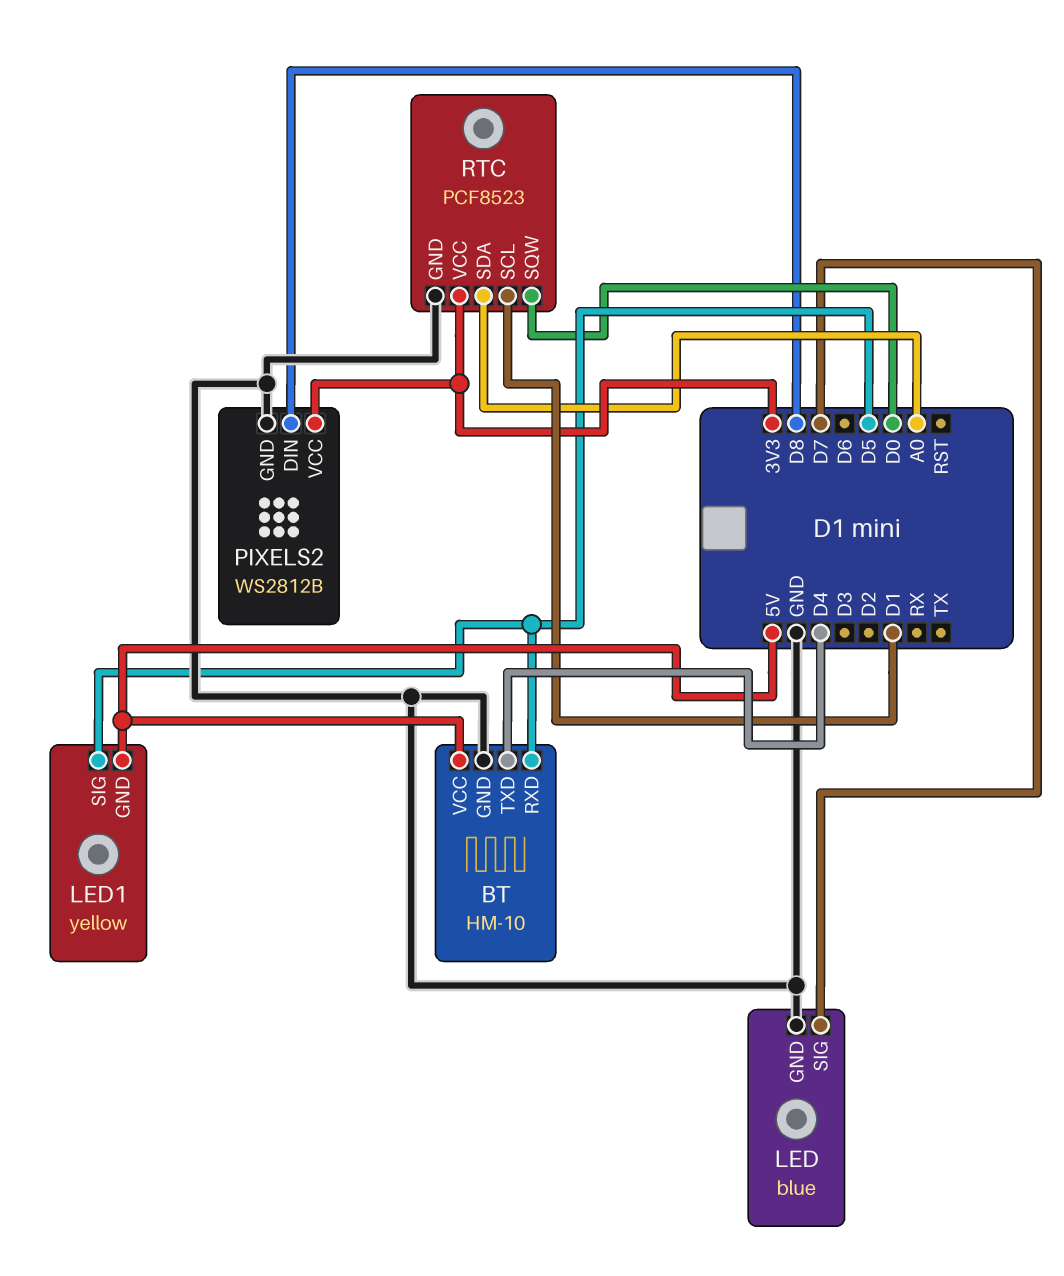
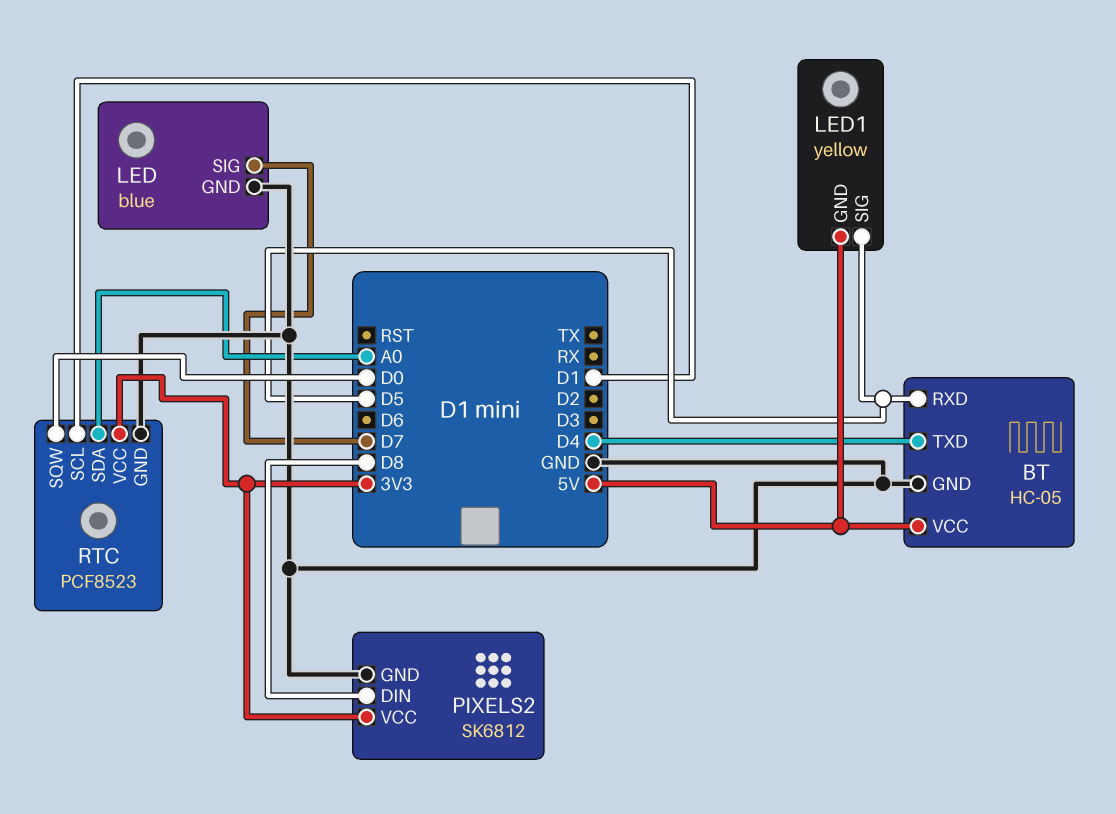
BT: HM-10 -> HC-05
PIXELS2: WS2812B -> SK6812

